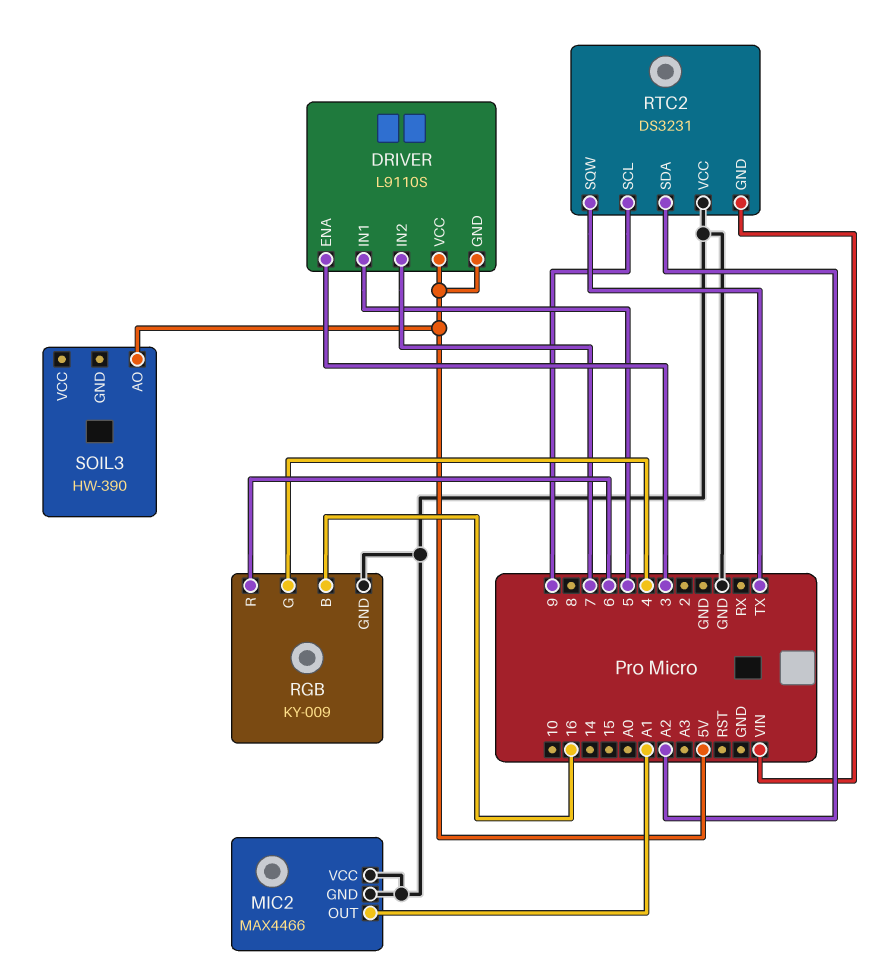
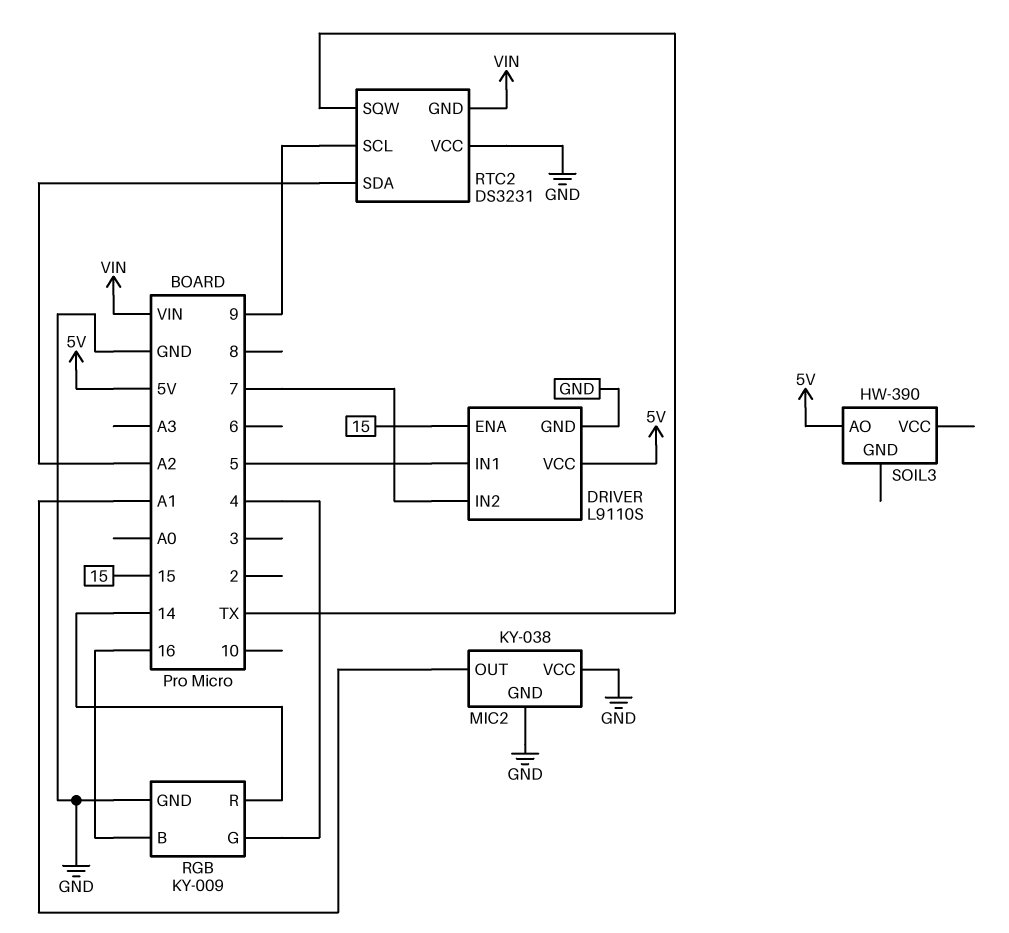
DRIVER pin ENA: 3 -> 15
DRIVER pin GND: 5V -> GND
MIC2: MAX4466 -> KY-038
RGB pin R: 6 -> 14

